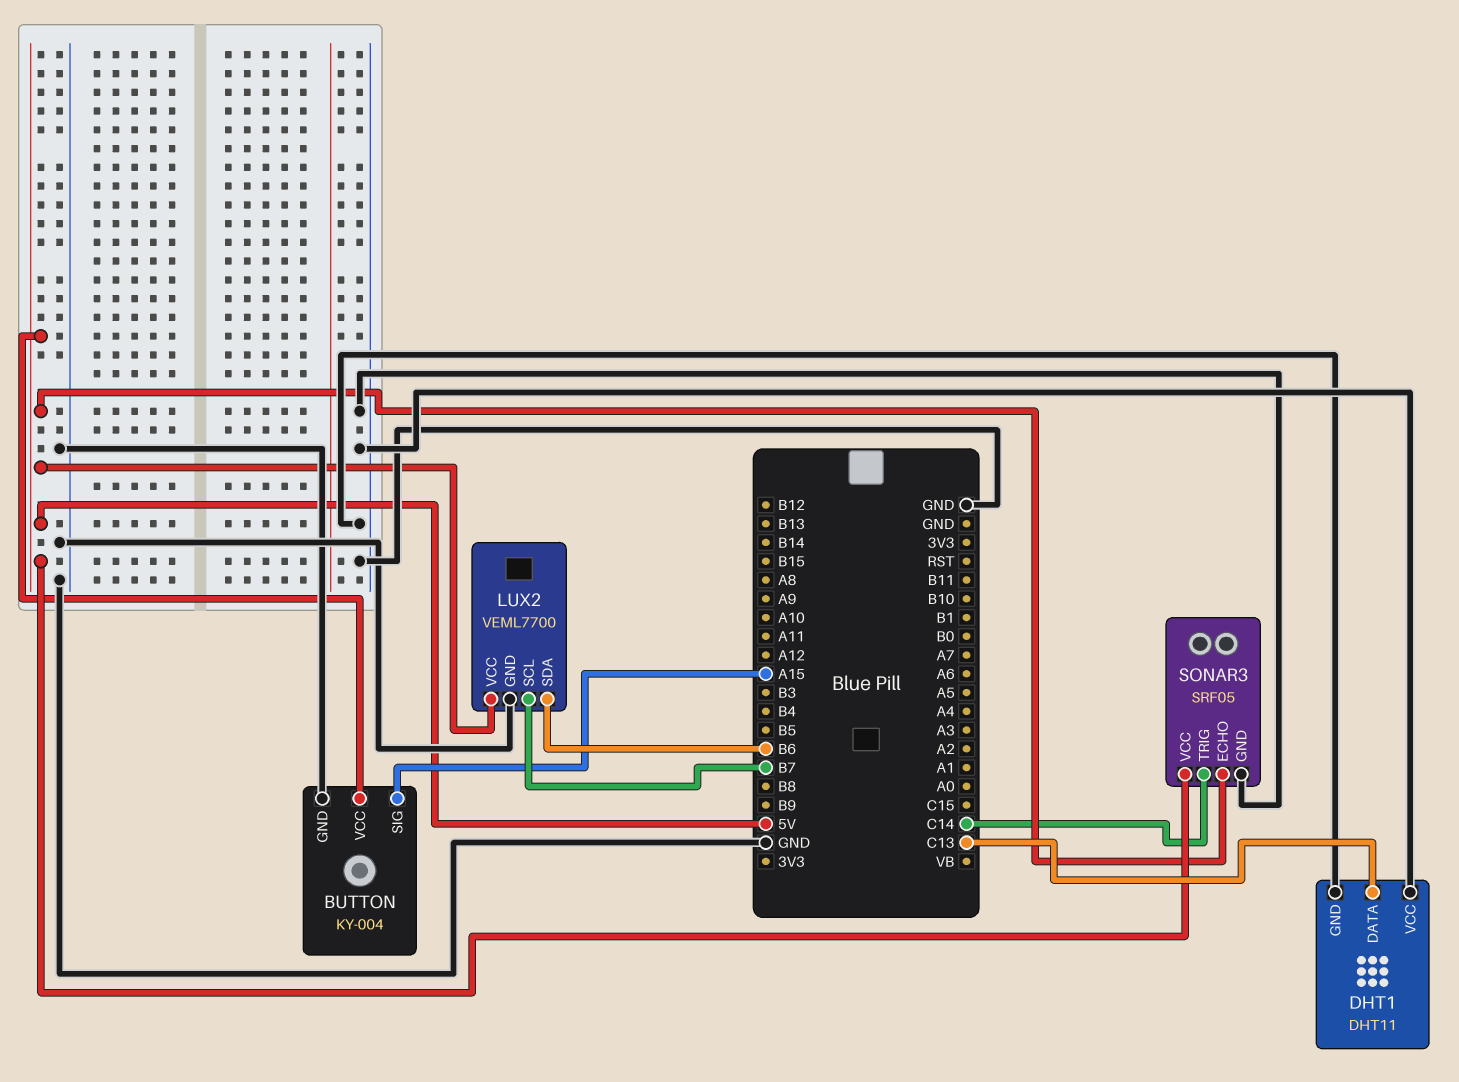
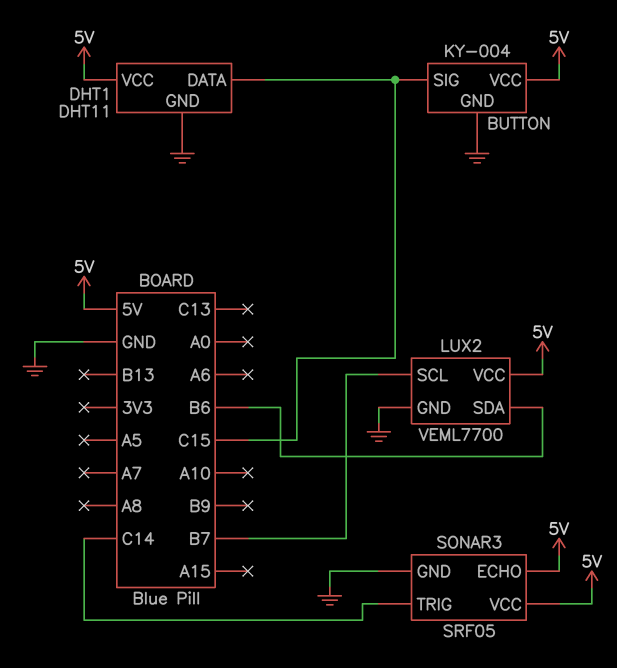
BUTTON pin SIG: A15 -> C15
DHT1 pin DATA: C13 -> C15
DHT1 pin VCC: GND -> 5V

